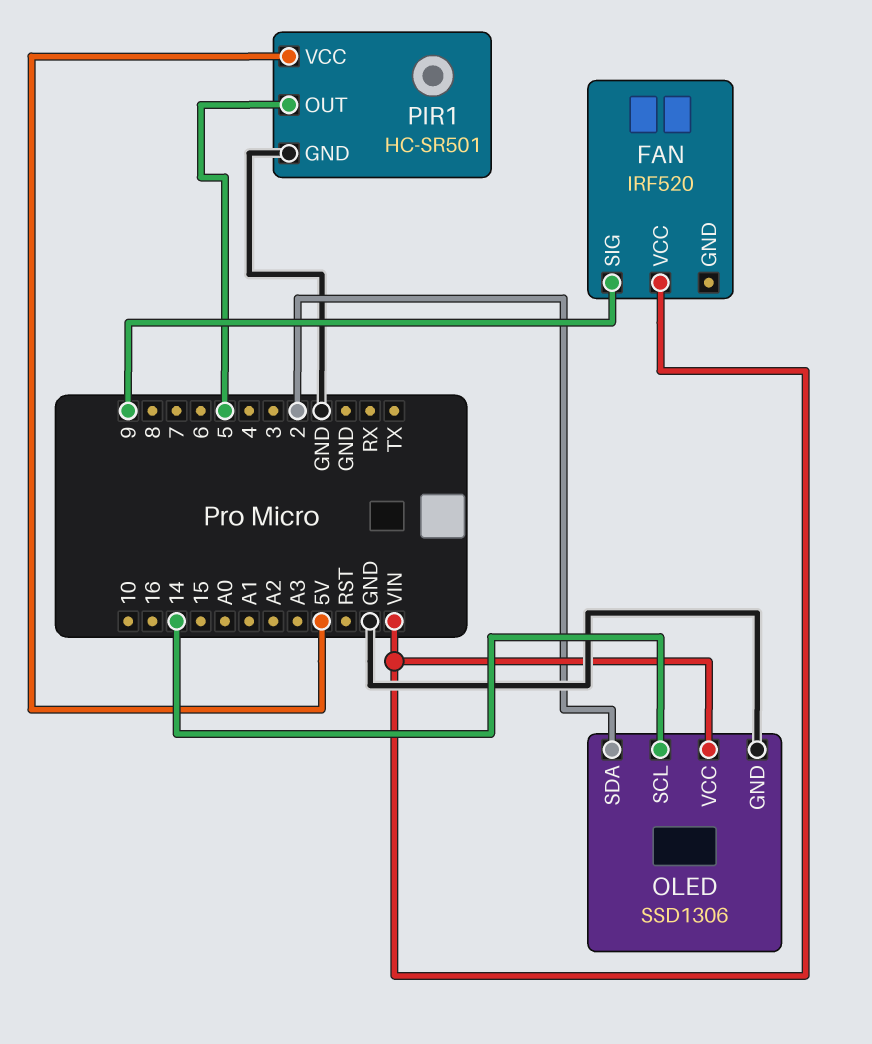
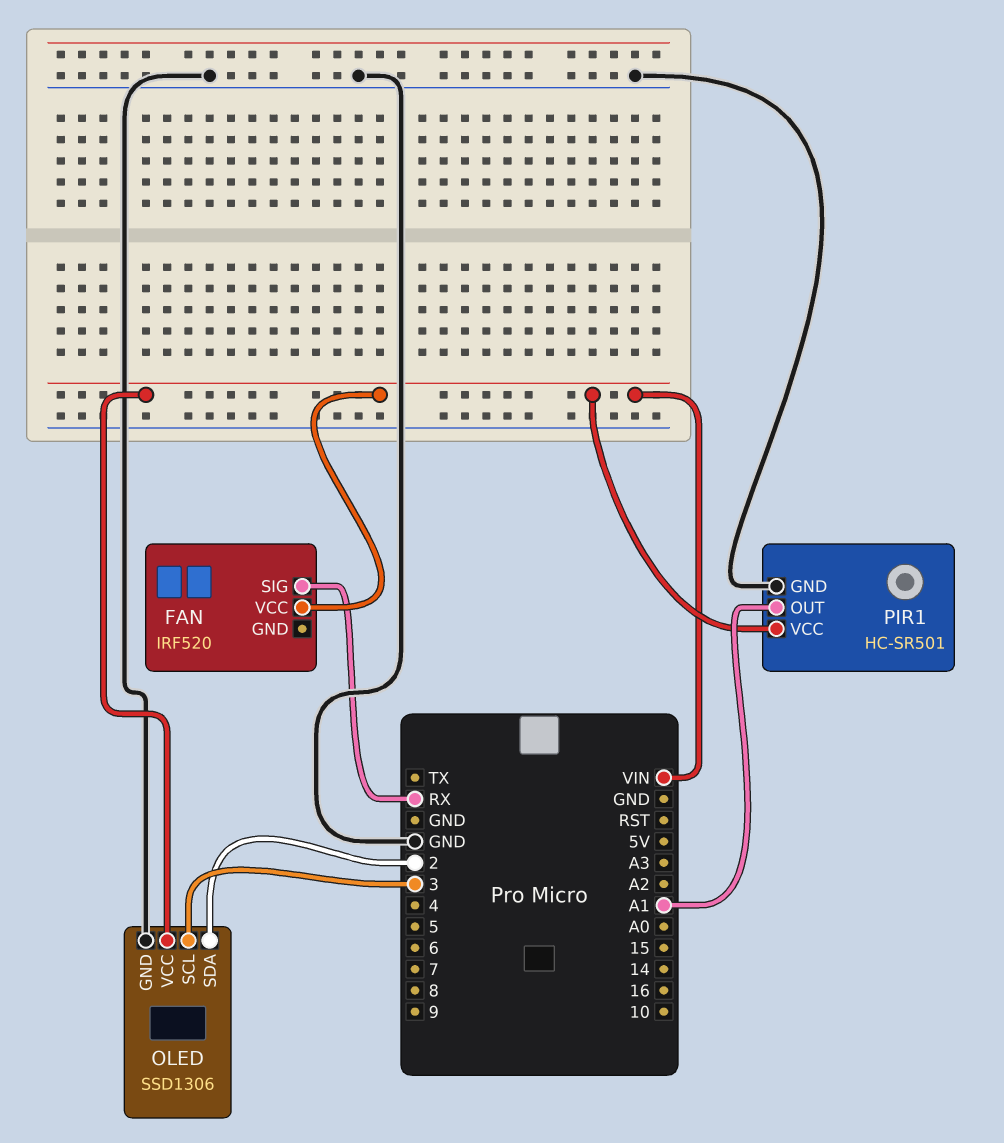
FAN pin SIG: 9 -> RX
OLED pin SCL: 14 -> 3
PIR1 pin OUT: 5 -> A1
PIR1 pin VCC: 5V -> VIN

